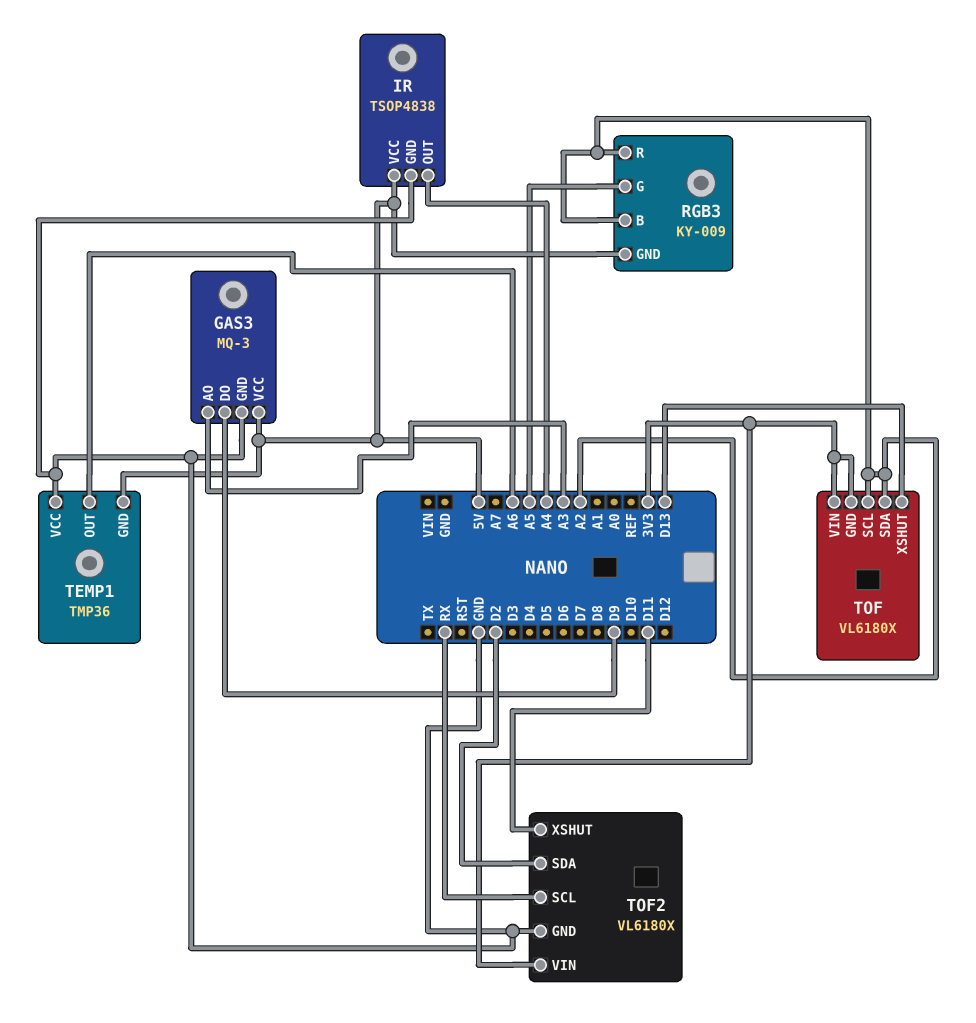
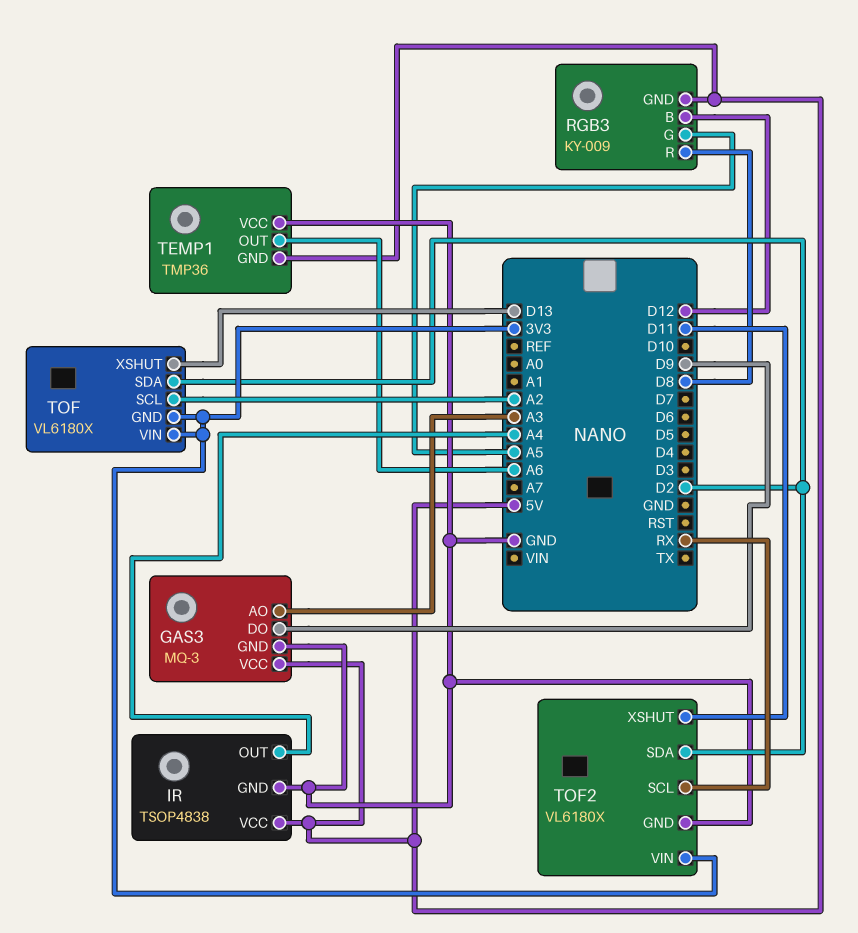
RGB3 pin B: A2 -> D12
RGB3 pin R: A2 -> D8
TOF pin SDA: A2 -> D2

